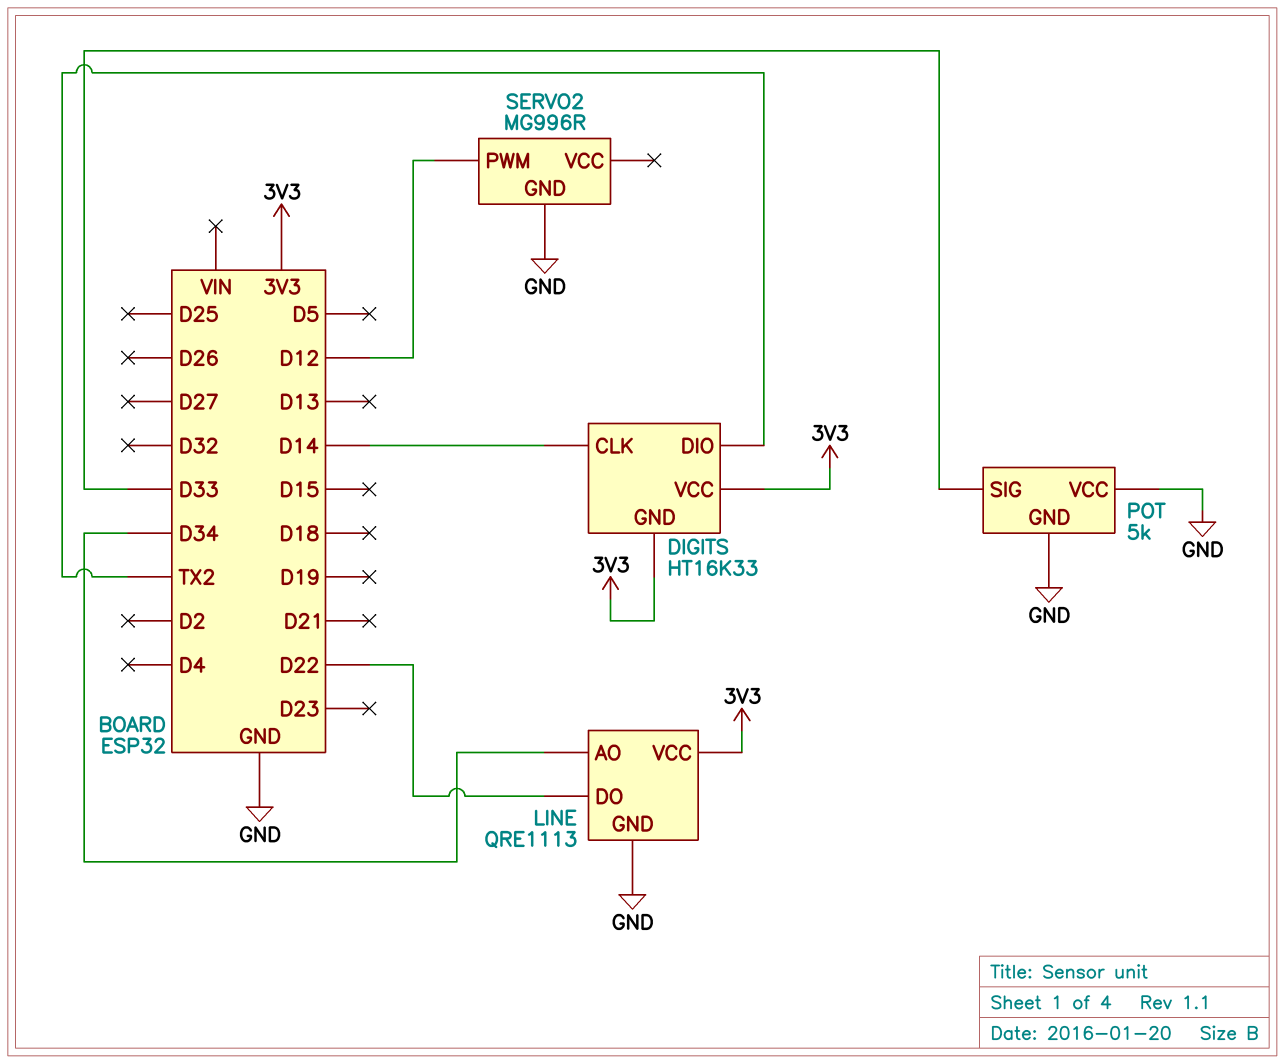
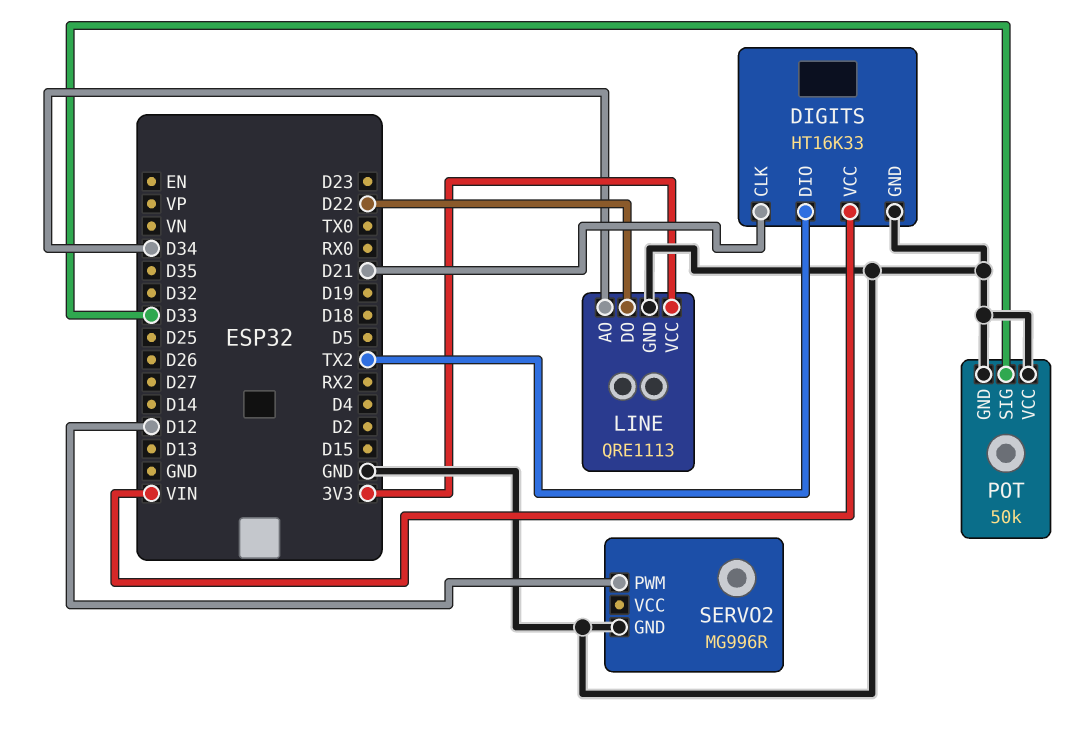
DIGITS pin CLK: D14 -> D21
DIGITS pin GND: 3V3 -> GND
DIGITS pin VCC: 3V3 -> VIN
POT: 5k -> 50k

